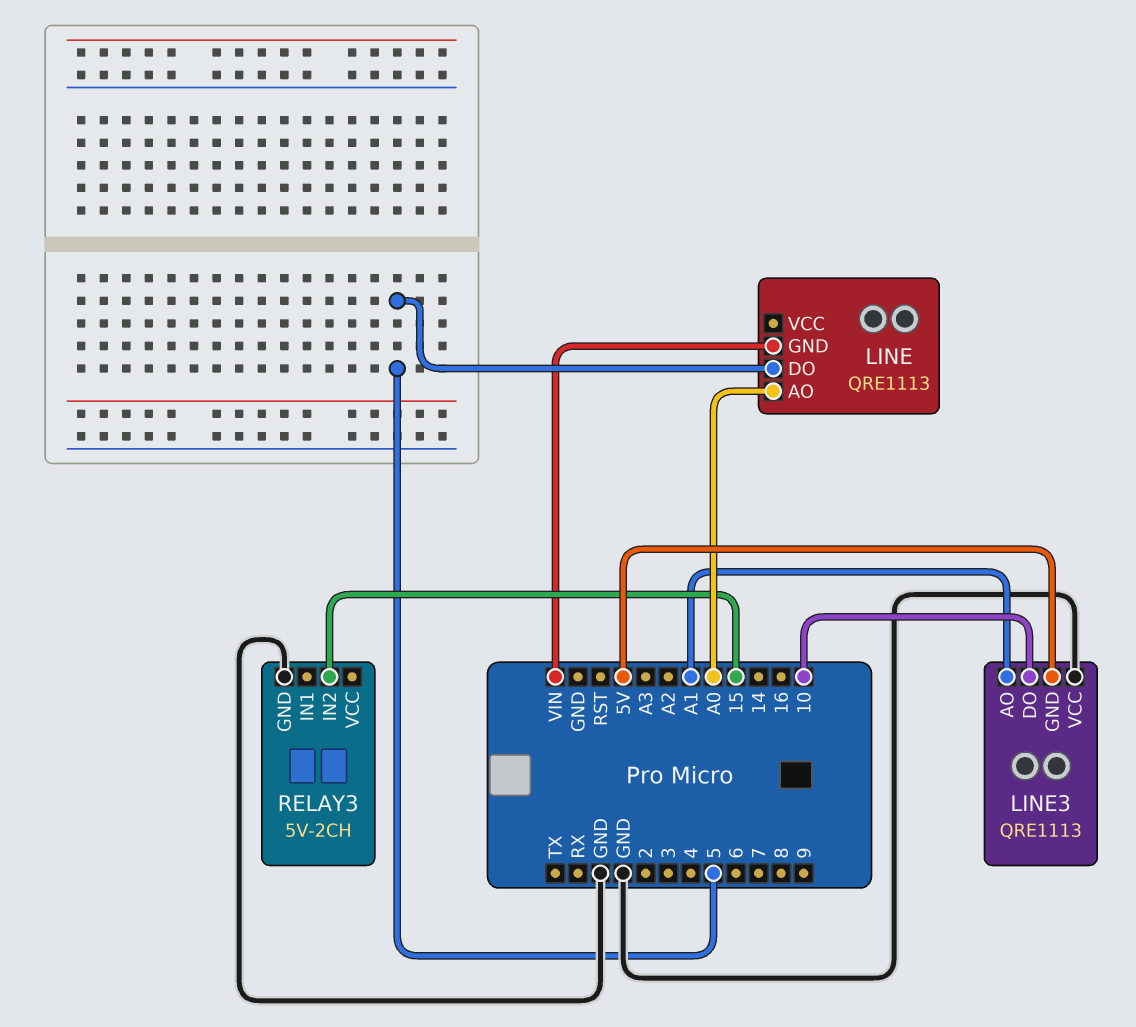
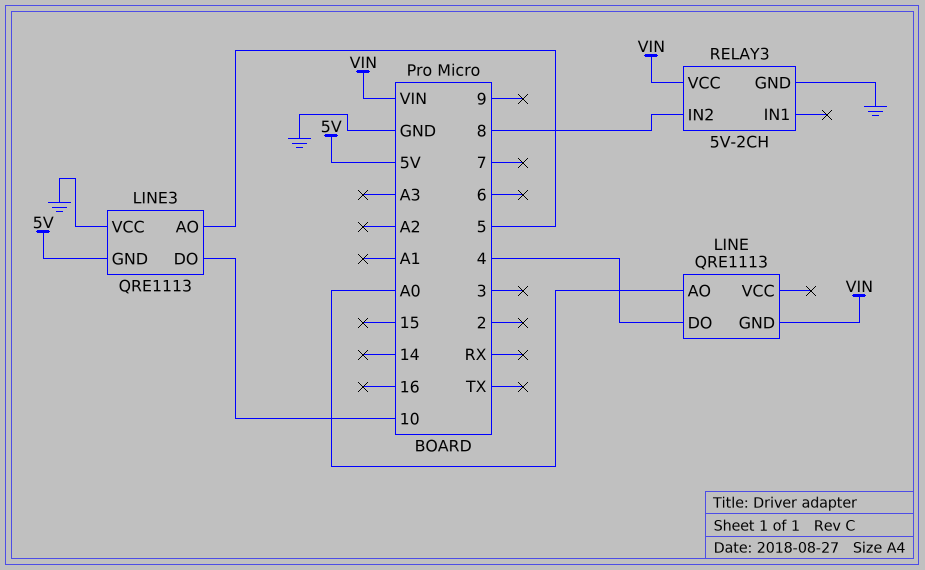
LINE pin DO: 5 -> 4
LINE3 pin AO: A1 -> 5
RELAY3 pin IN2: 15 -> 8
RELAY3 pin VCC: none -> VIN

